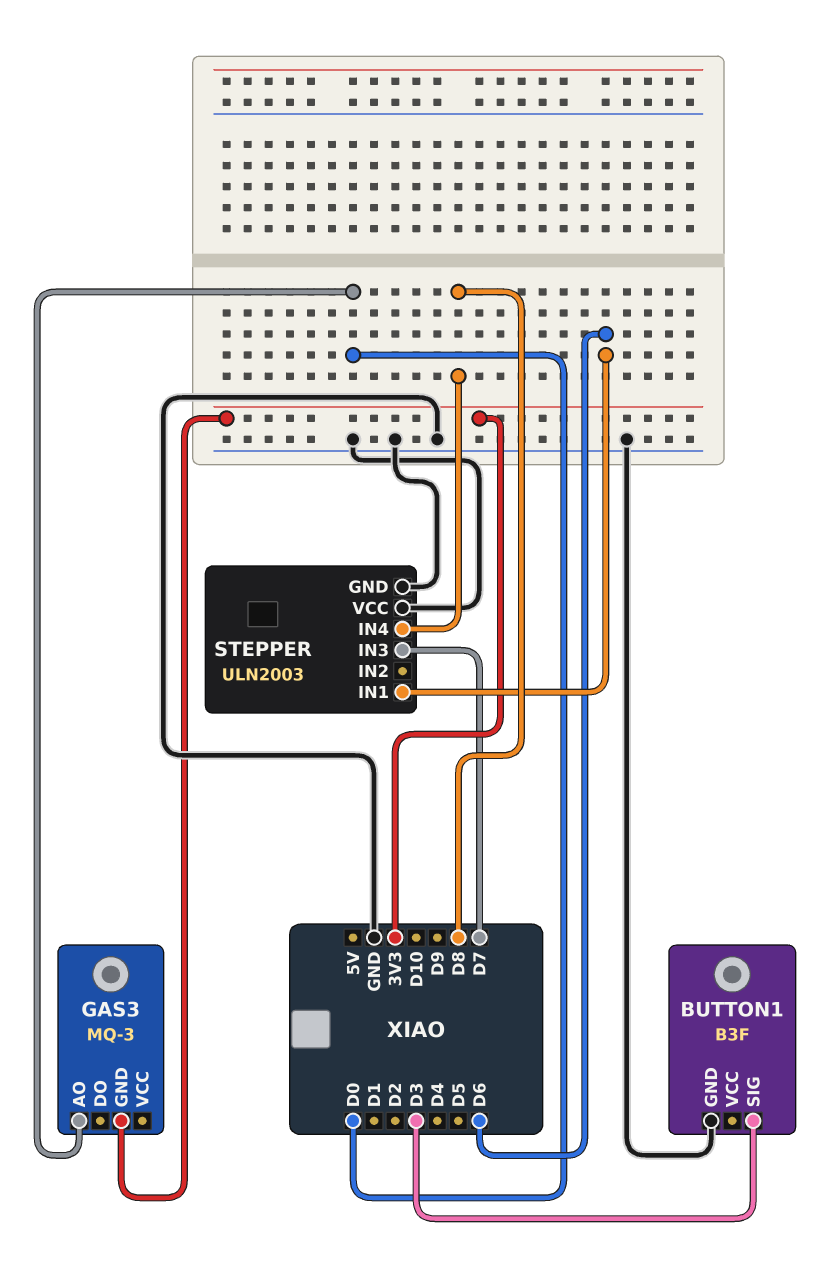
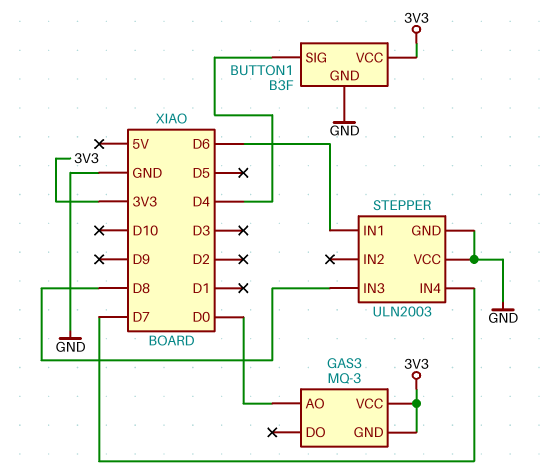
BUTTON1 pin SIG: D3 -> D4
BUTTON1 pin VCC: none -> 3V3
GAS3 pin VCC: none -> 3V3
STEPPER pin IN3: D7 -> D8
STEPPER pin IN4: D8 -> D7

